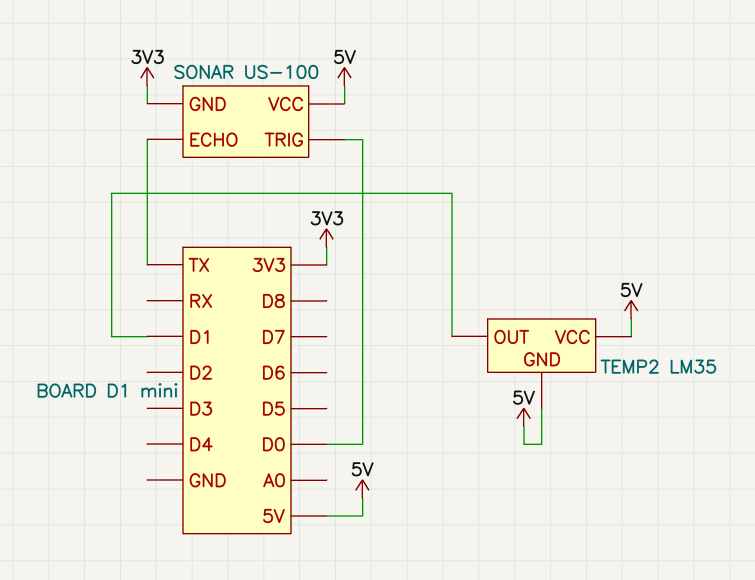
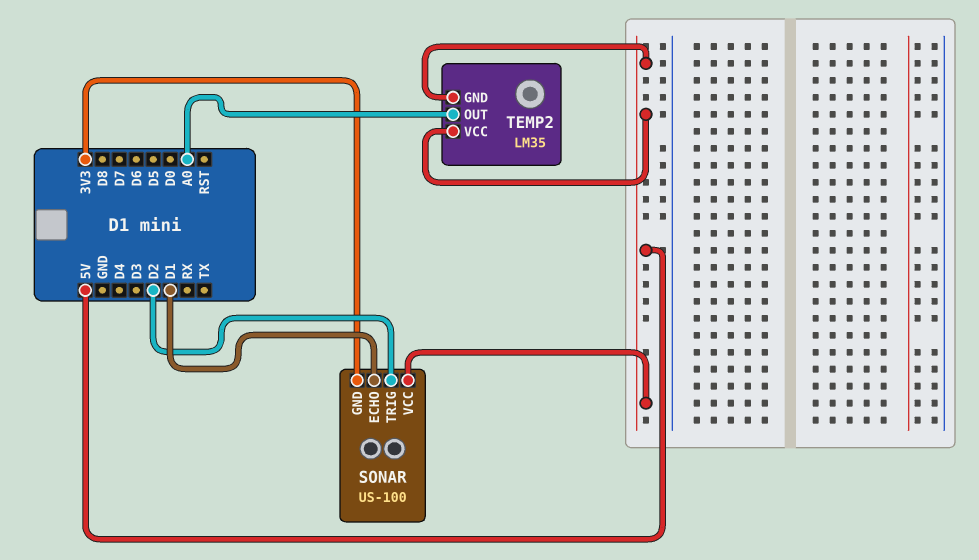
SONAR pin ECHO: TX -> D1
SONAR pin TRIG: D0 -> D2
TEMP2 pin OUT: D1 -> A0

